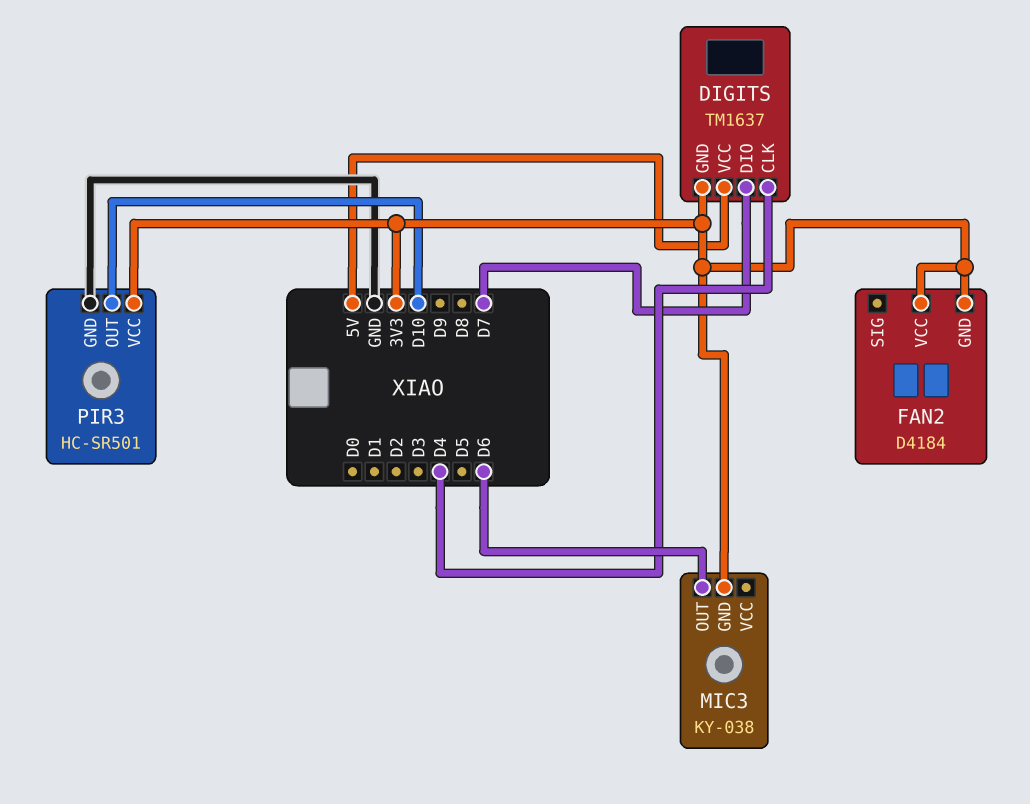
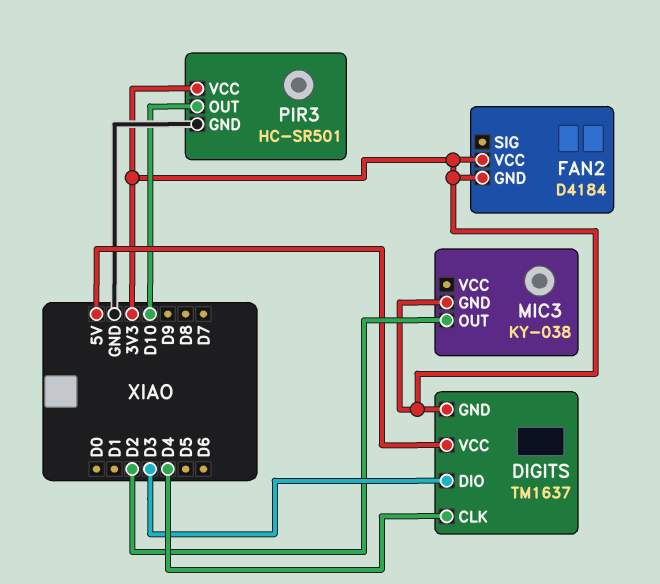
DIGITS pin DIO: D7 -> D3
MIC3 pin OUT: D6 -> D2

